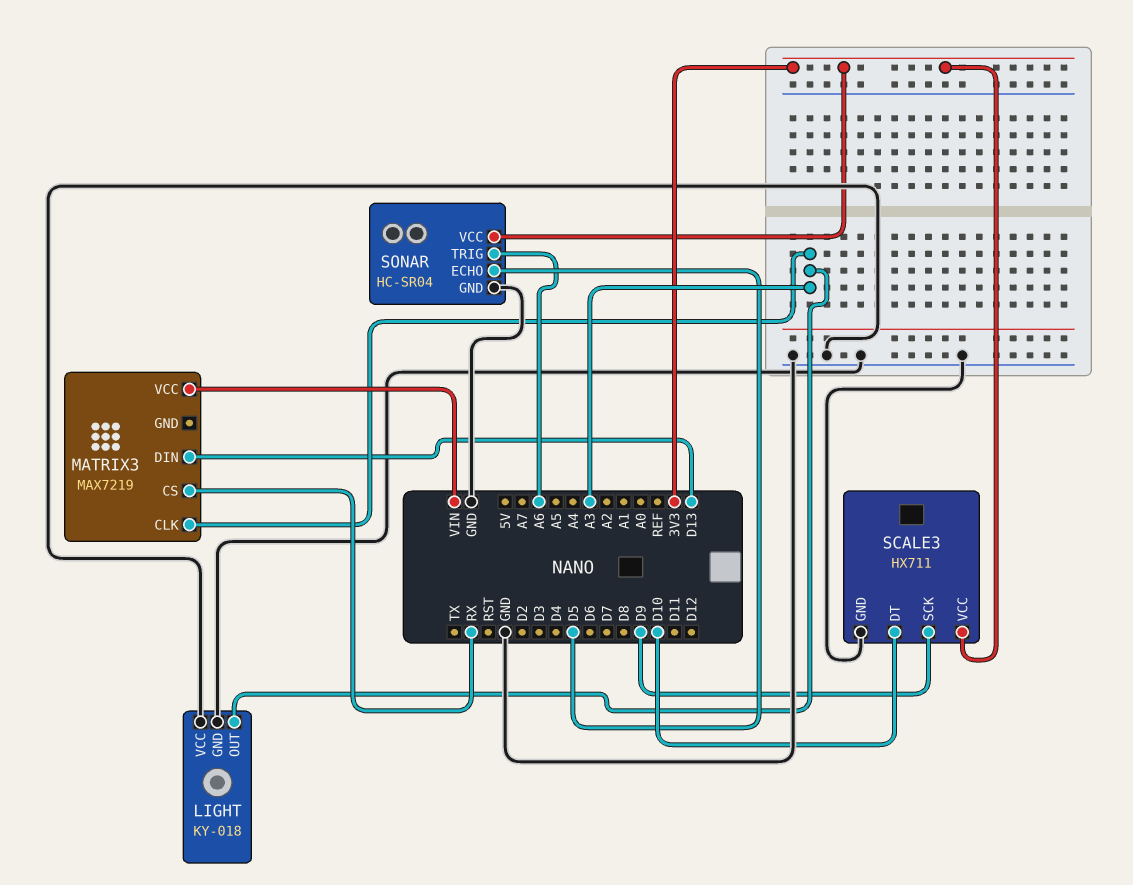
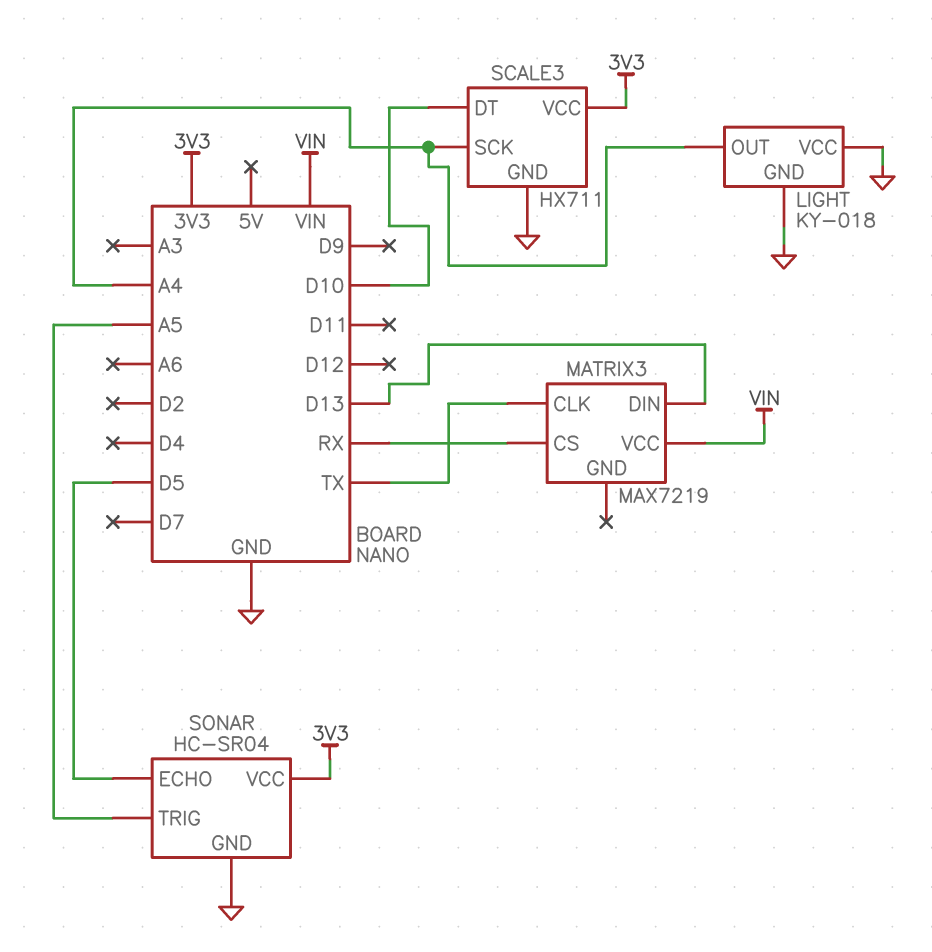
LIGHT pin OUT: A3 -> A4
MATRIX3 pin CLK: A3 -> TX
SCALE3 pin SCK: D9 -> A4
SONAR pin TRIG: A6 -> A5

